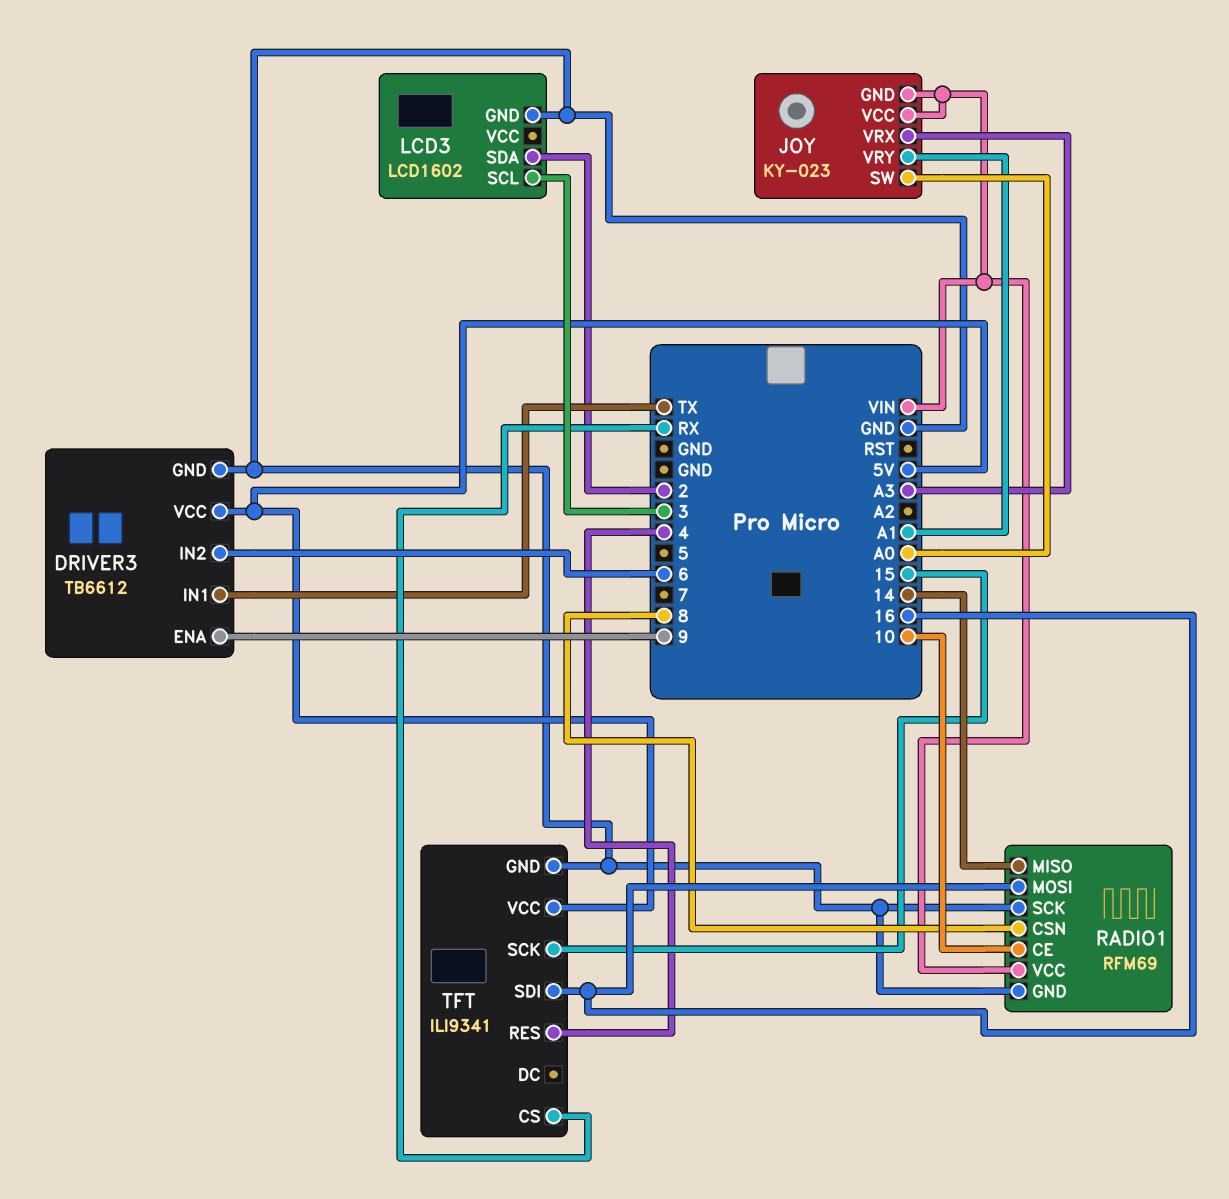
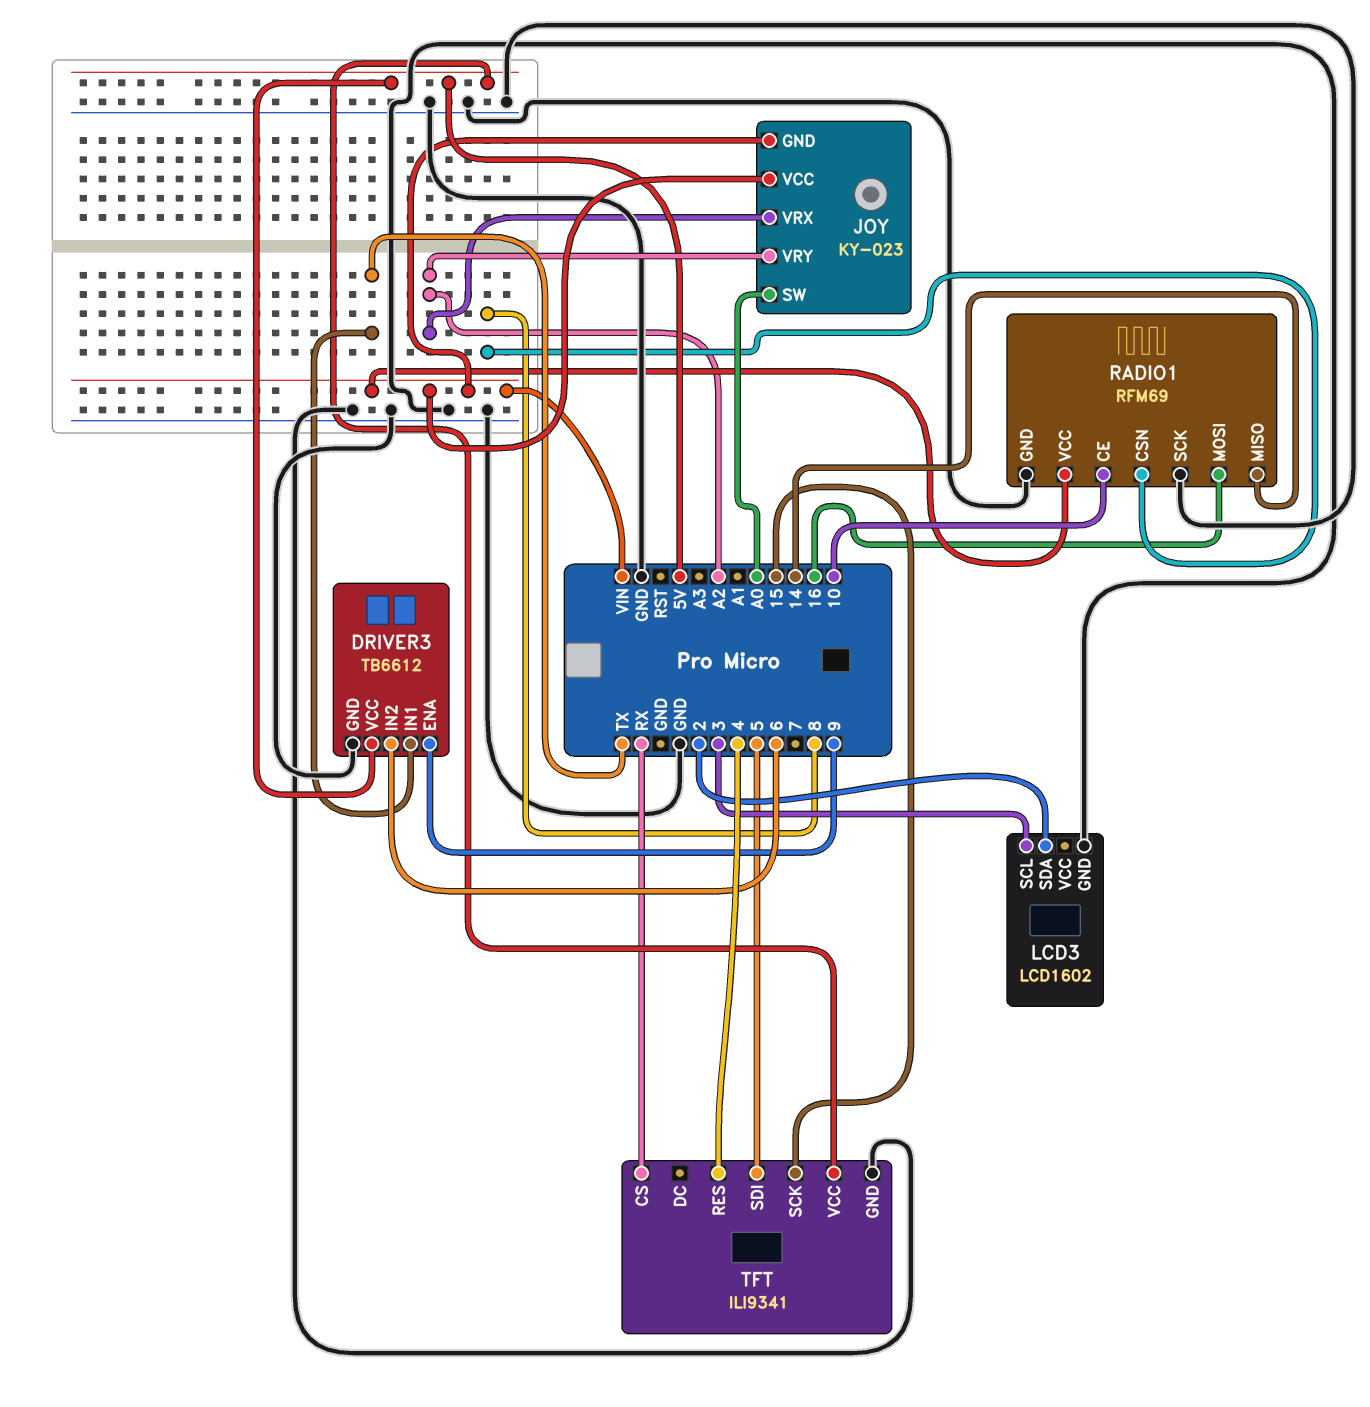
JOY pin VRX: A3 -> A2
JOY pin VRY: A1 -> A2
TFT pin SDI: 16 -> 5

